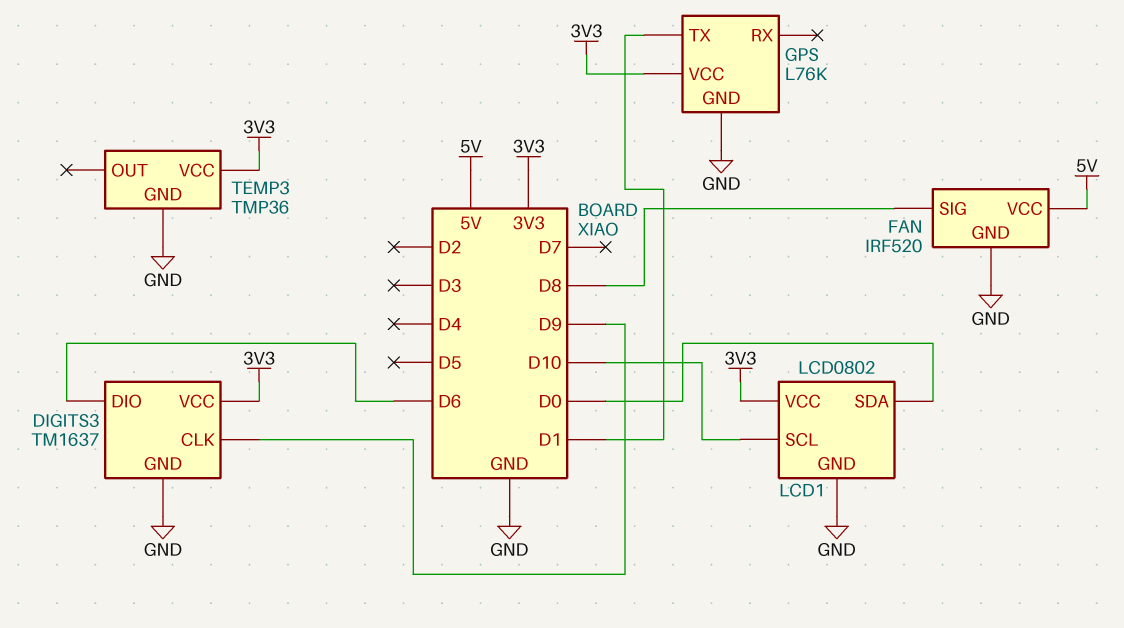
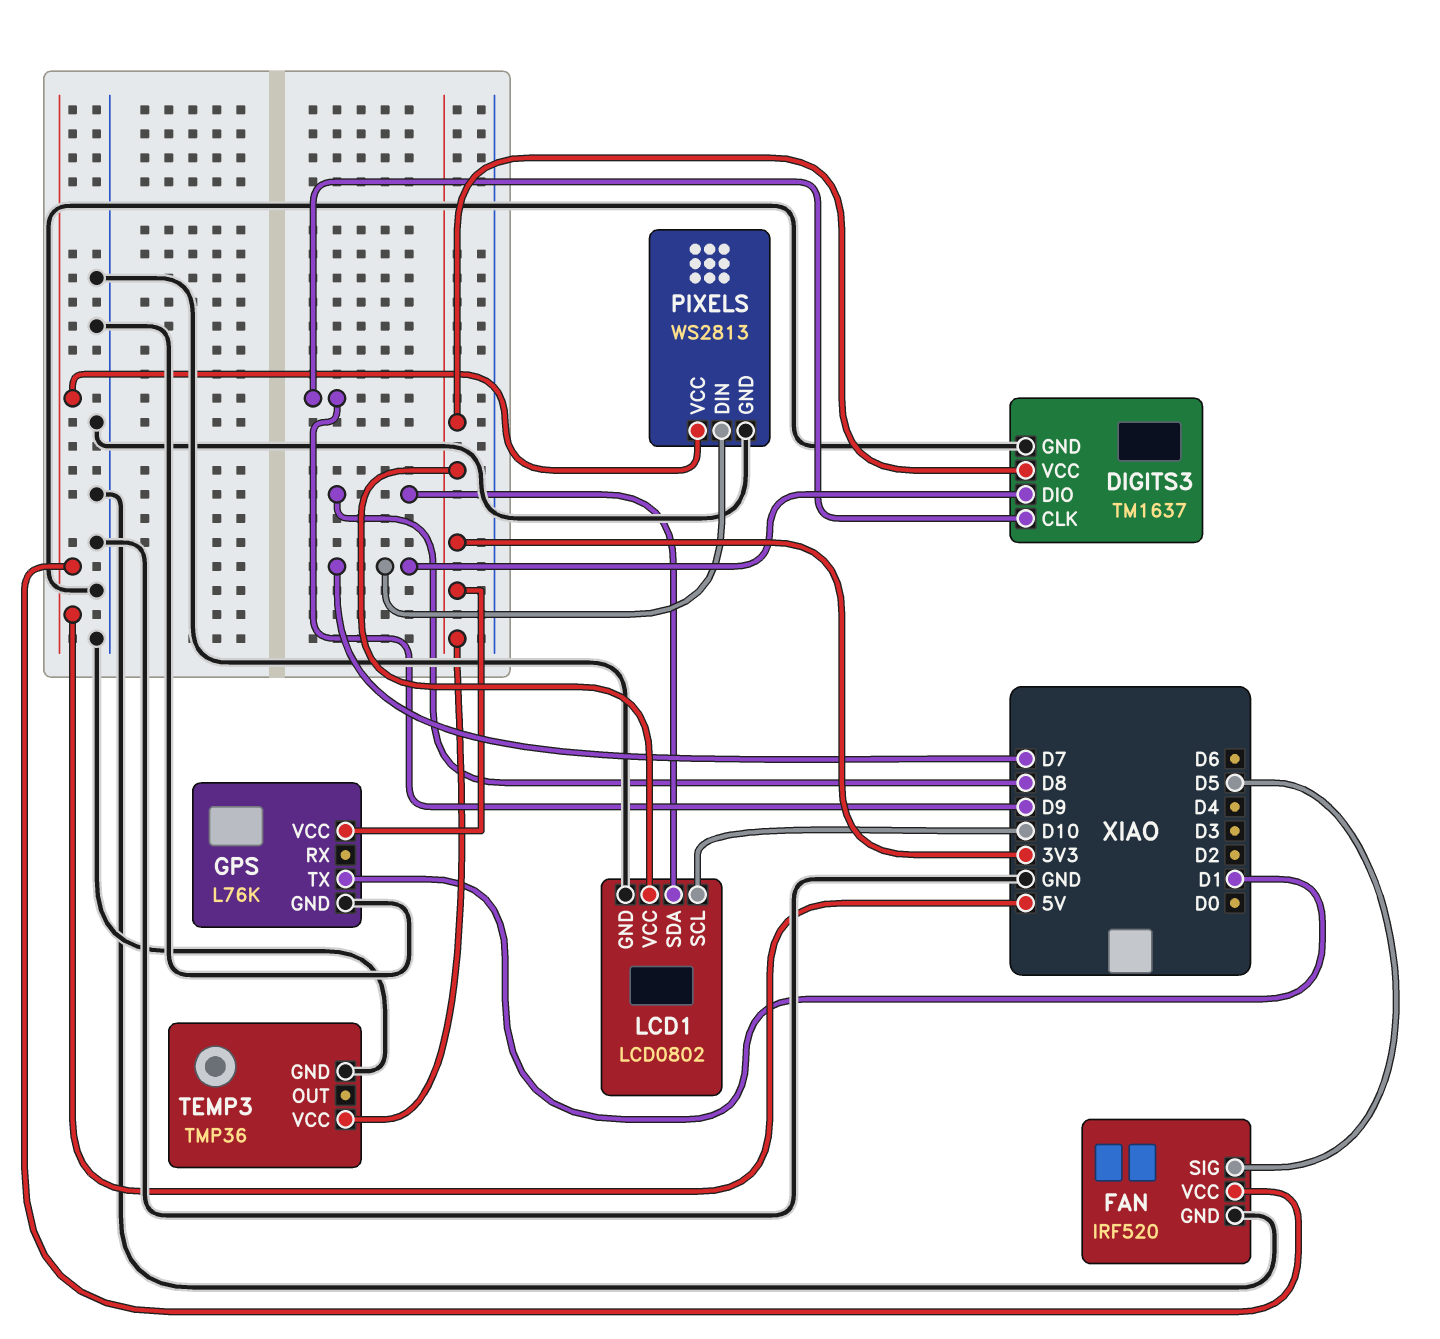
DIGITS3 pin DIO: D6 -> D7
FAN pin SIG: D8 -> D5
LCD1 pin SDA: D0 -> D8
PIXELS: none -> WS2813
PIXELS pin DIN: none -> D7
PIXELS pin GND: none -> GND
PIXELS pin VCC: none -> 5V

